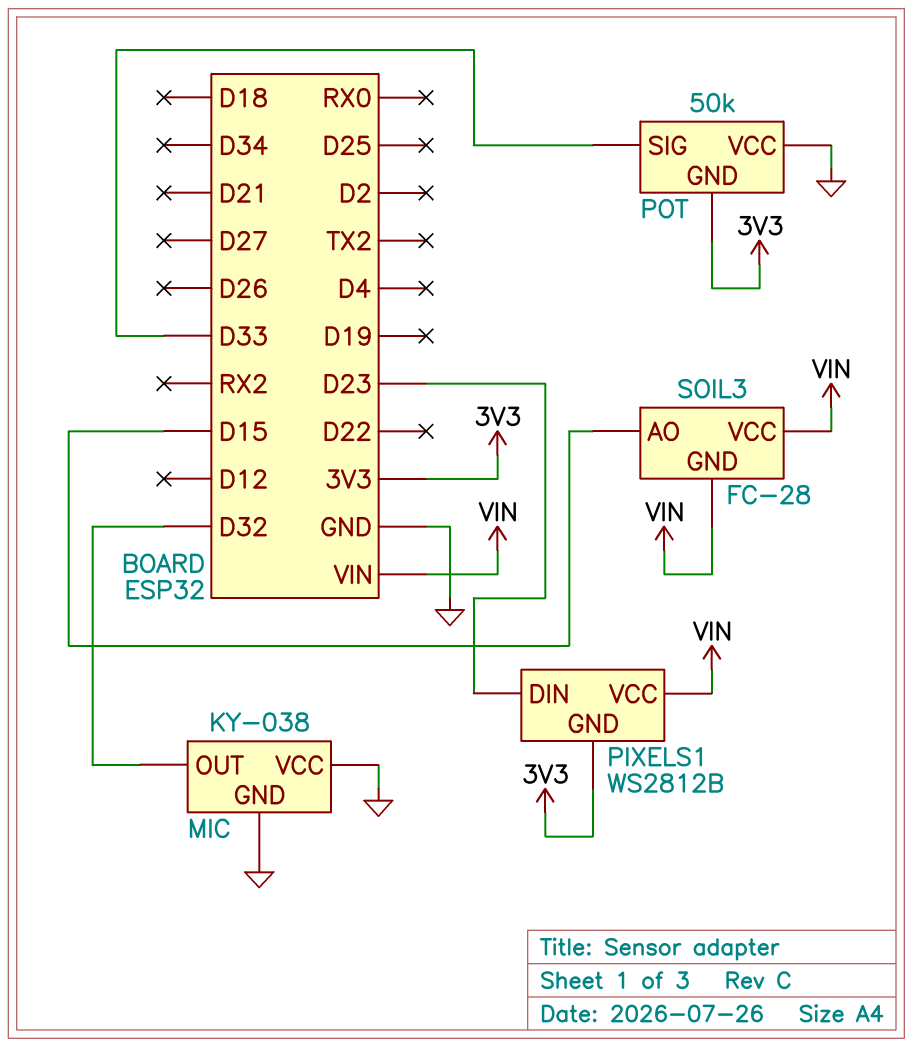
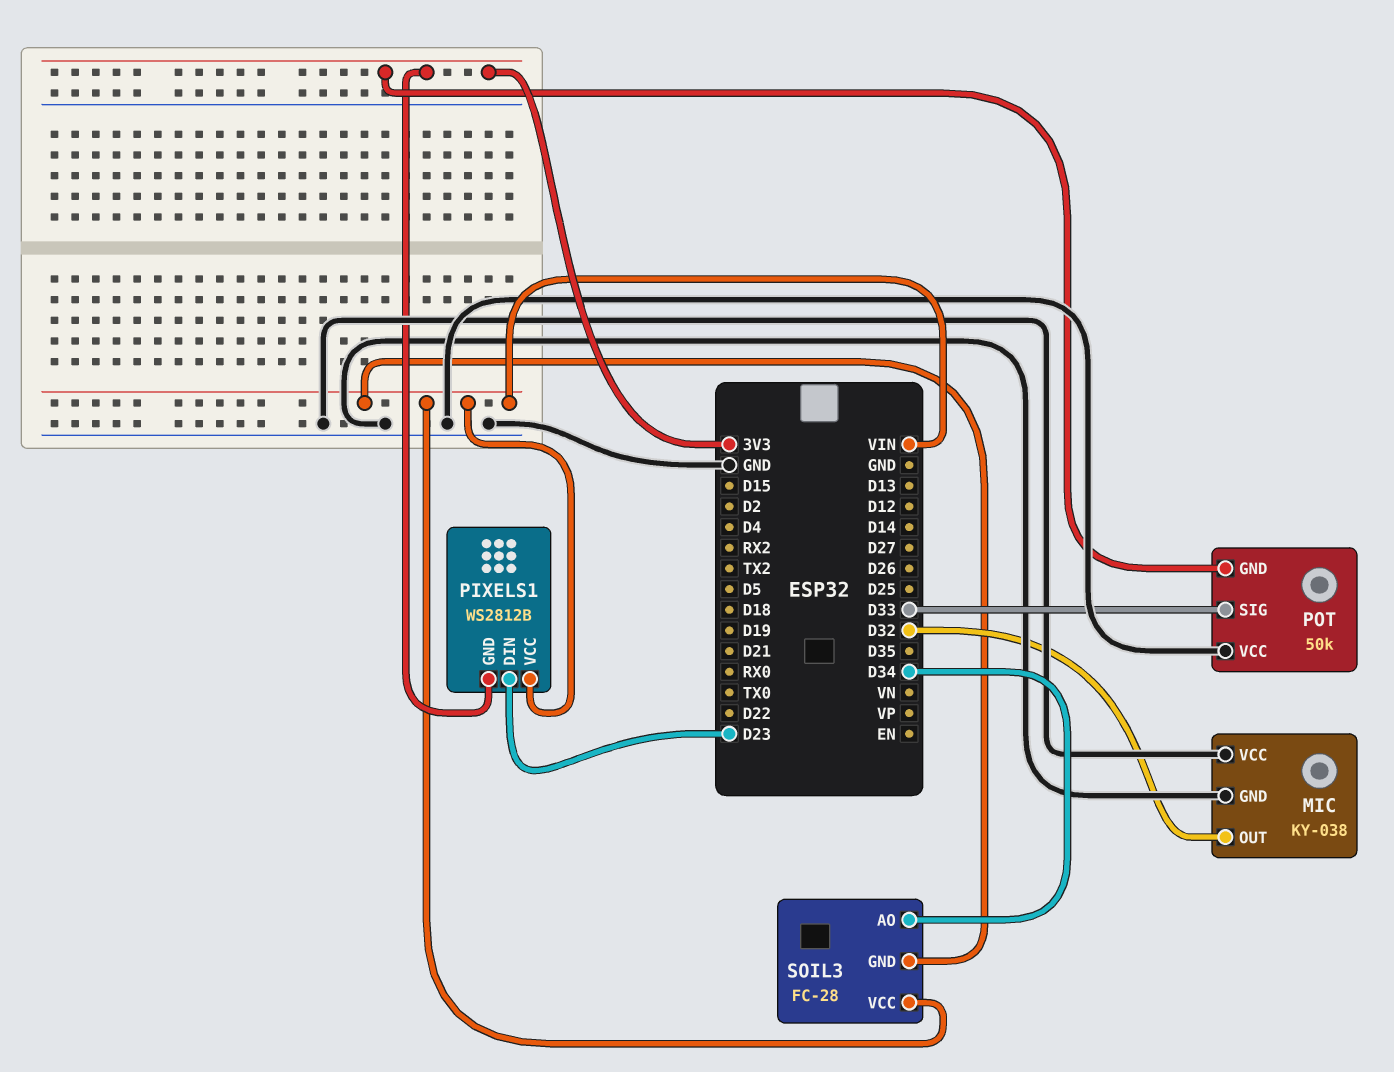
SOIL3 pin AO: D15 -> D34

